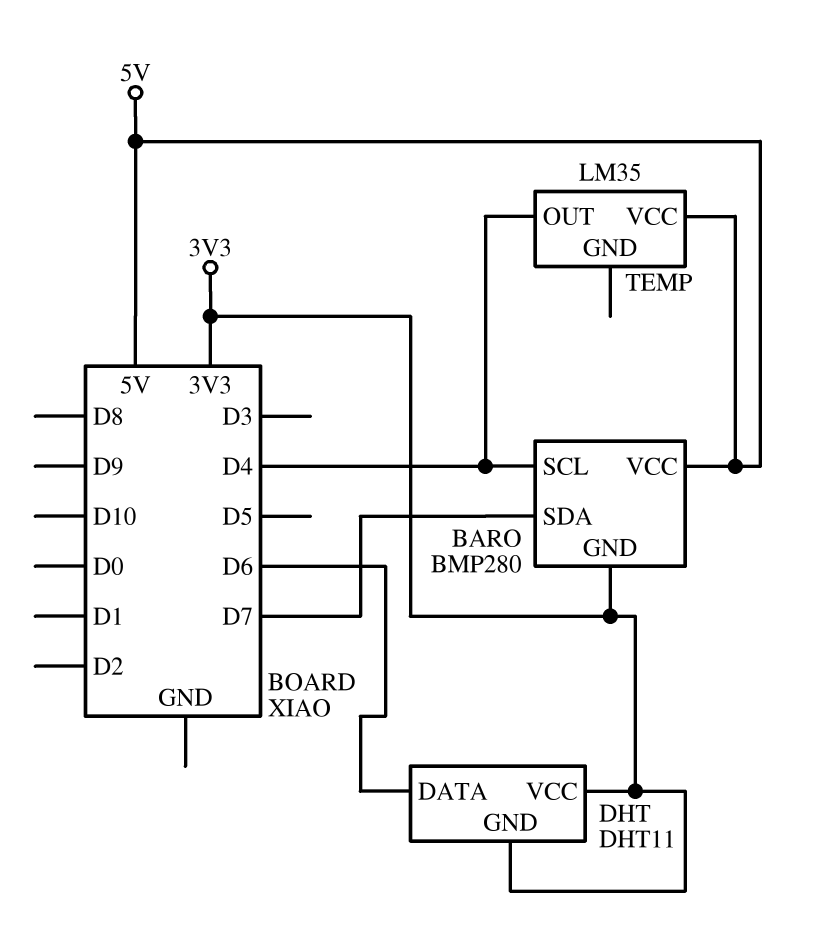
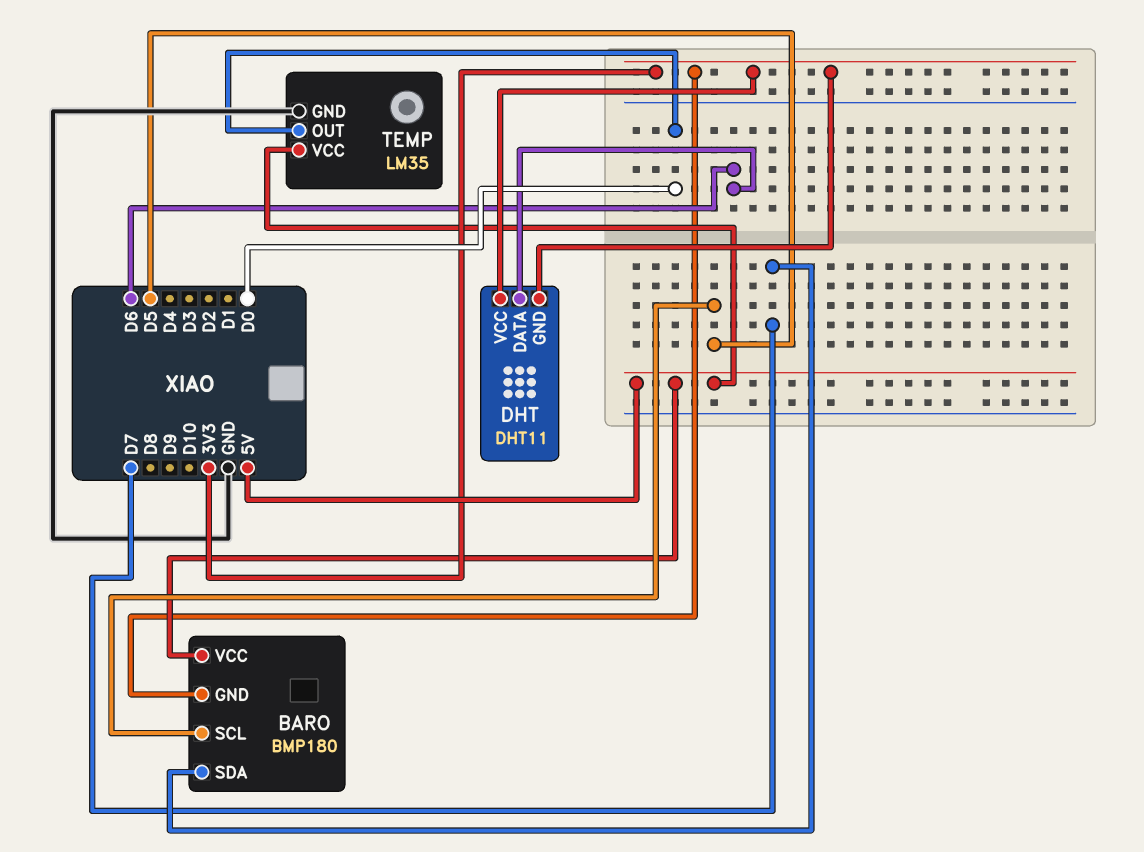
BARO: BMP280 -> BMP180
BARO pin SCL: D4 -> D5
TEMP pin GND: none -> GND
TEMP pin OUT: D4 -> D0

